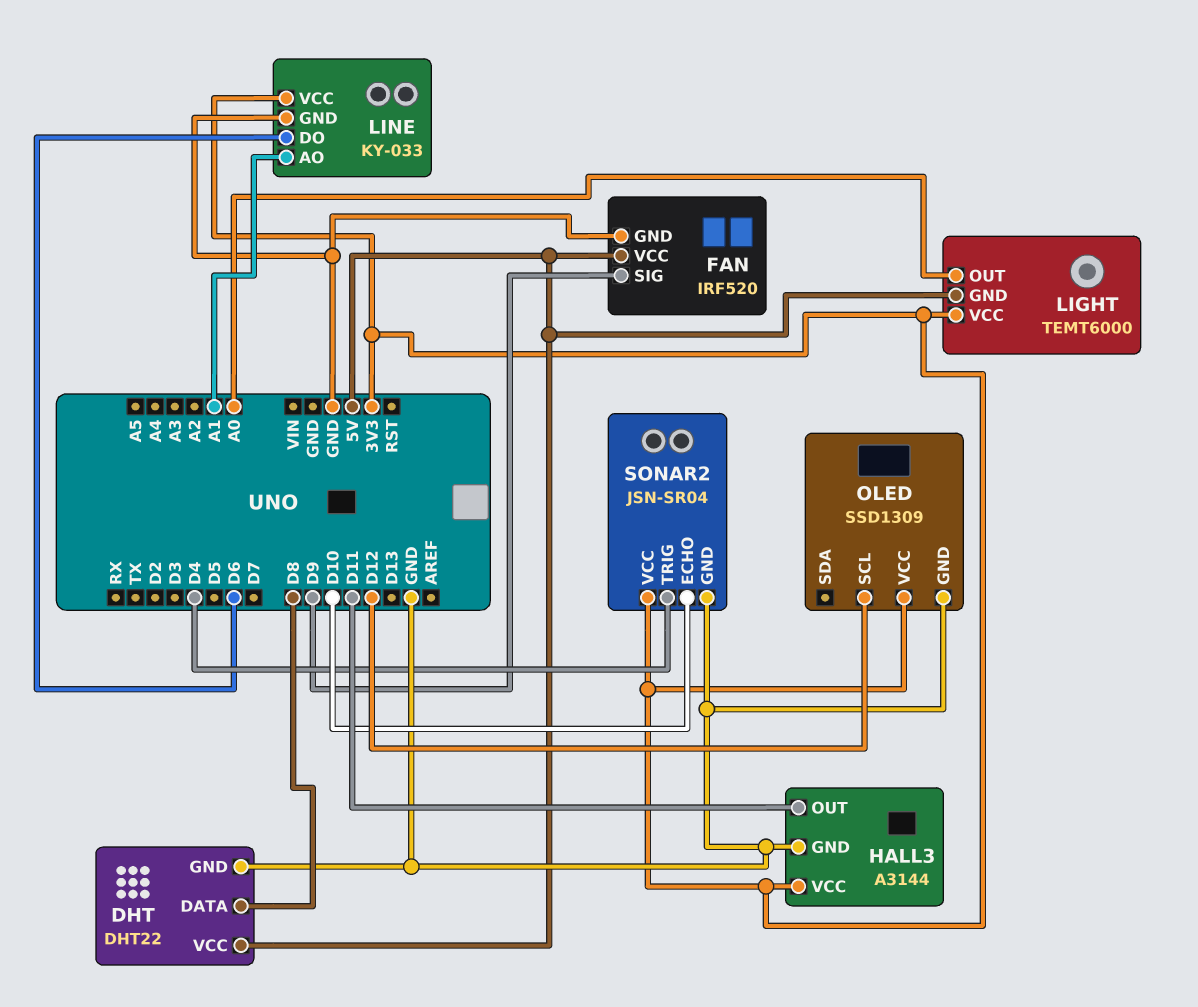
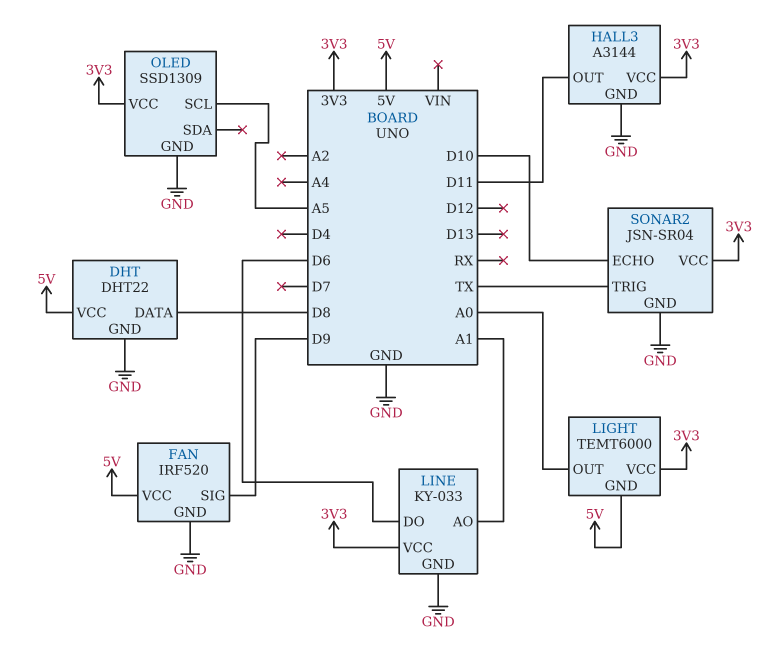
OLED pin SCL: D12 -> A5
SONAR2 pin TRIG: D4 -> TX

